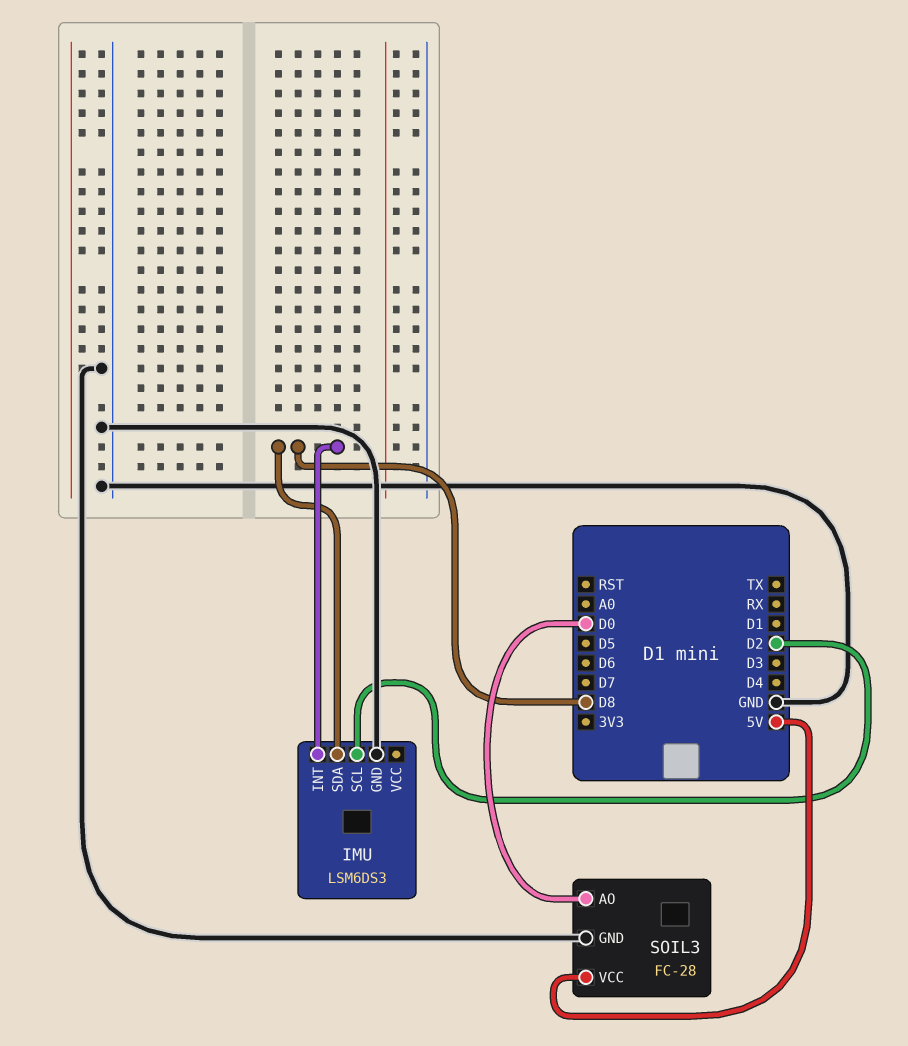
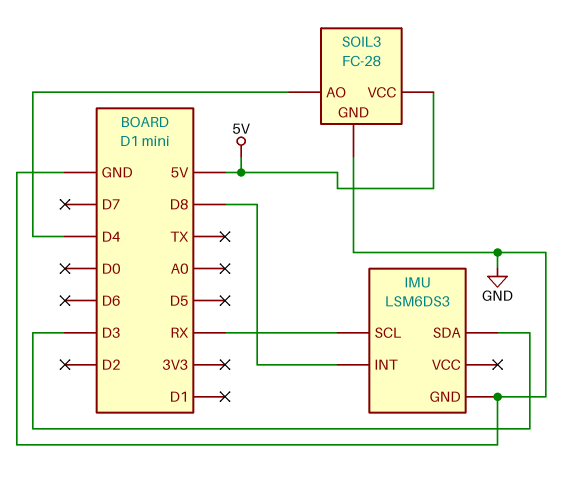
IMU pin SCL: D2 -> RX
IMU pin SDA: D8 -> D3
SOIL3 pin AO: D0 -> D4

